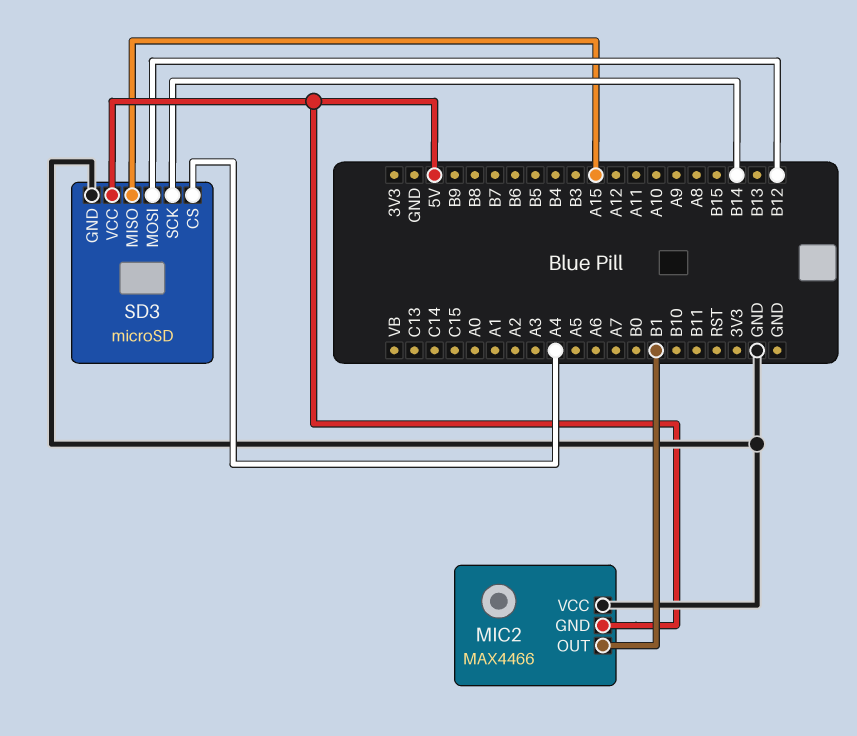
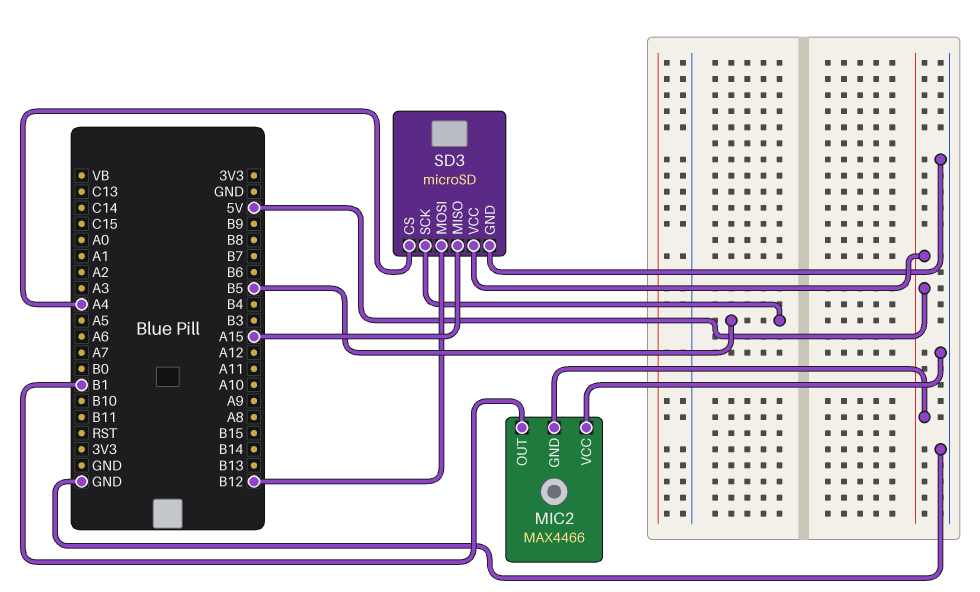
SD3 pin SCK: B14 -> B5

